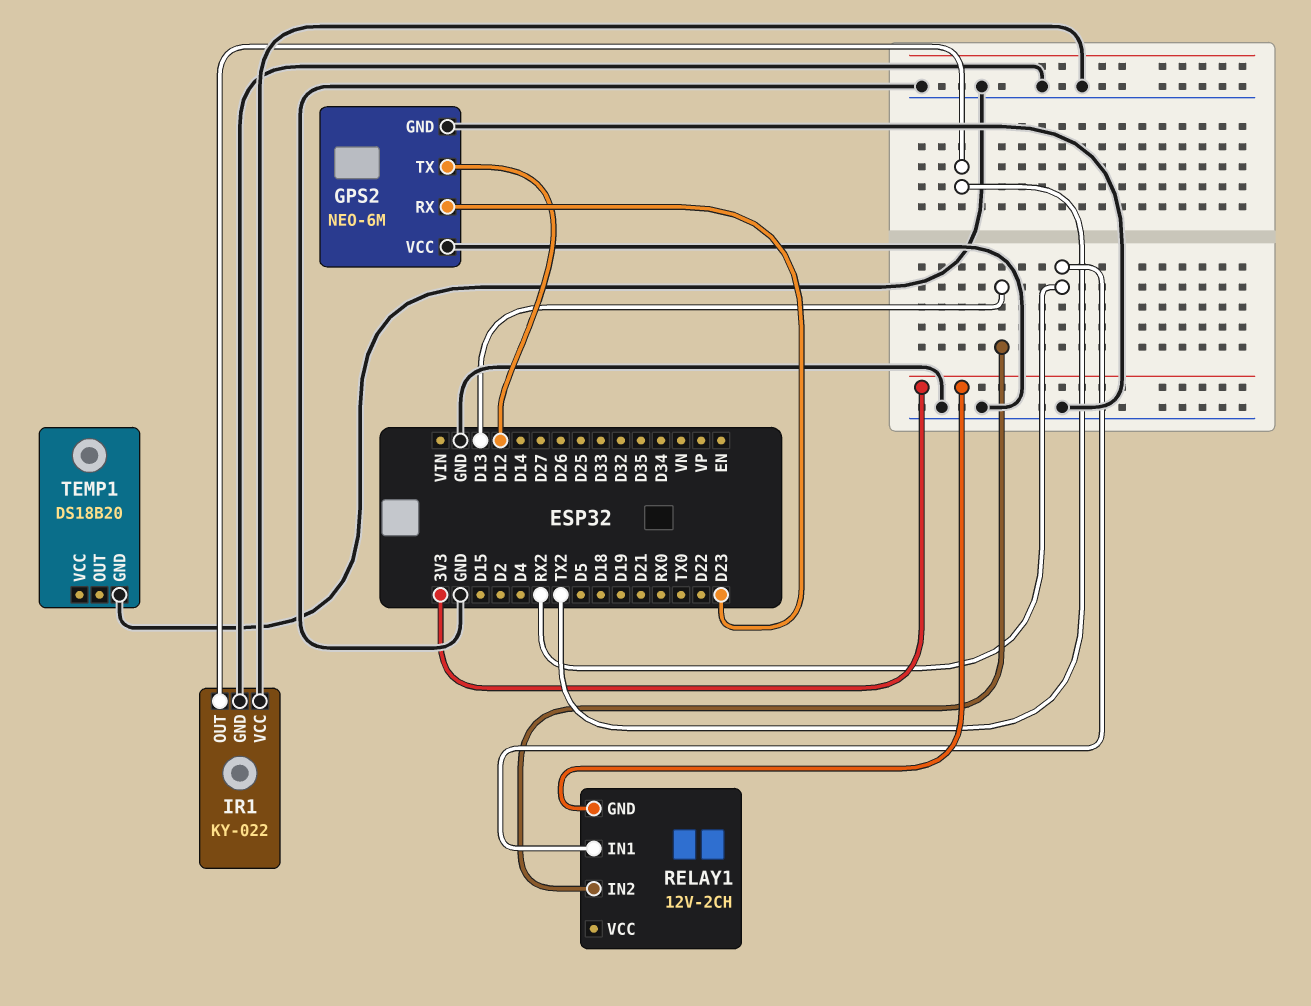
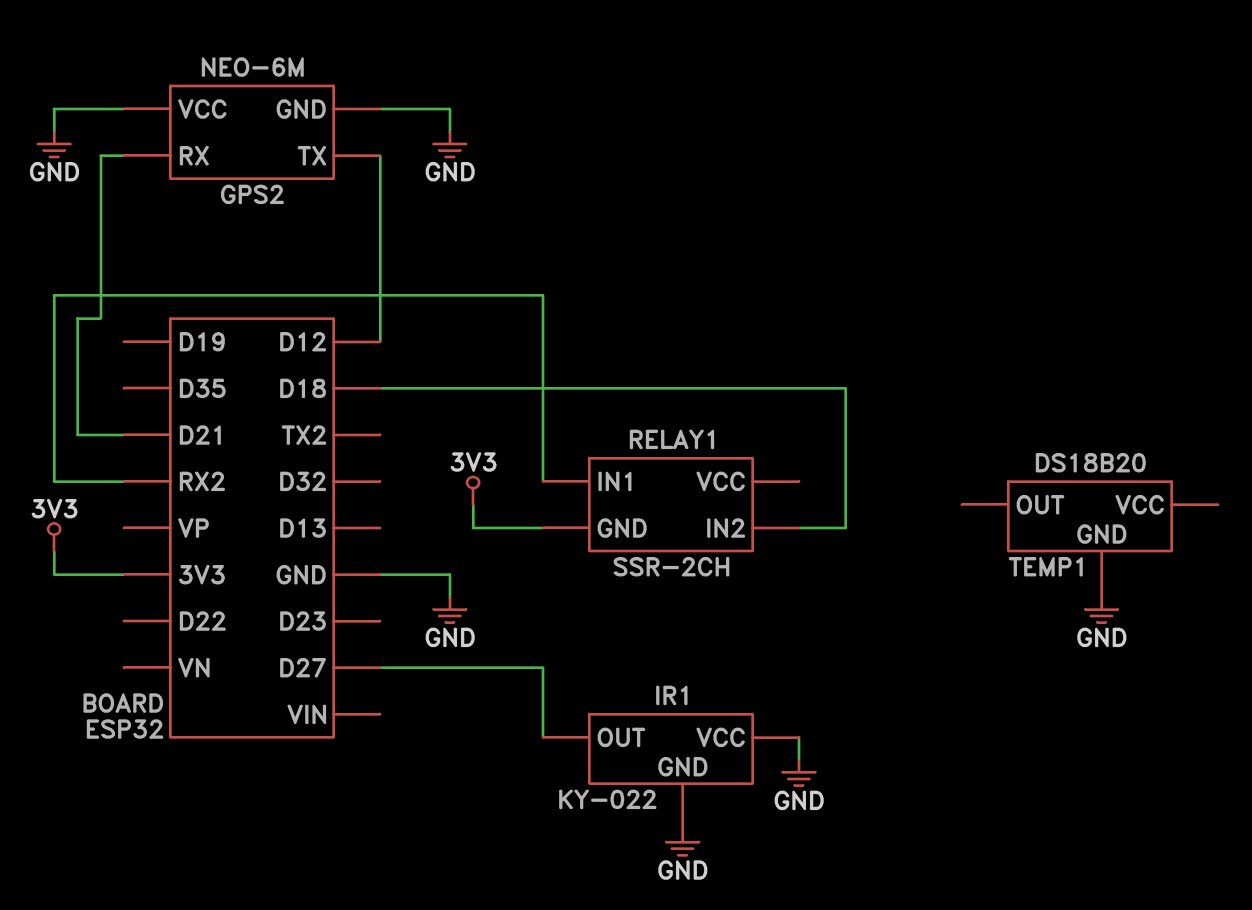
GPS2 pin RX: D23 -> D21
IR1 pin OUT: TX2 -> D27
RELAY1: 12V-2CH -> SSR-2CH
RELAY1 pin IN2: D13 -> D18

